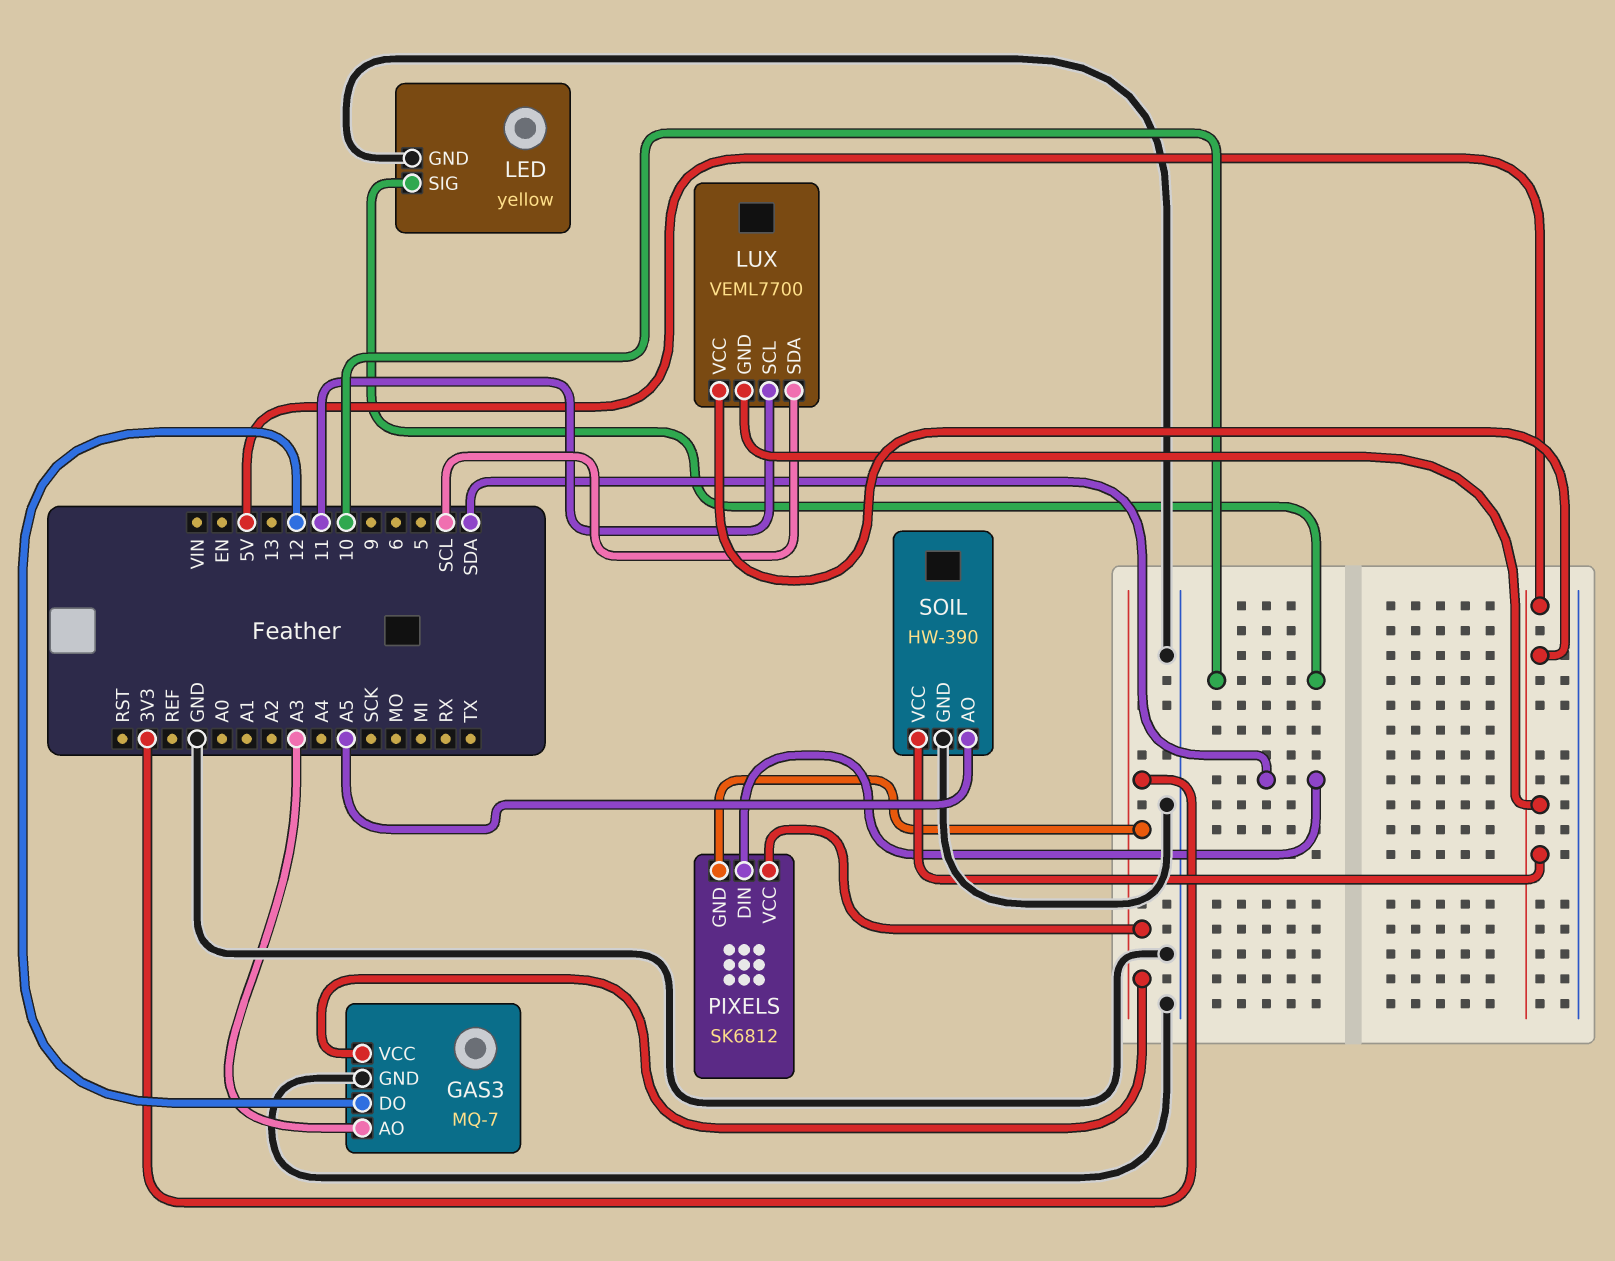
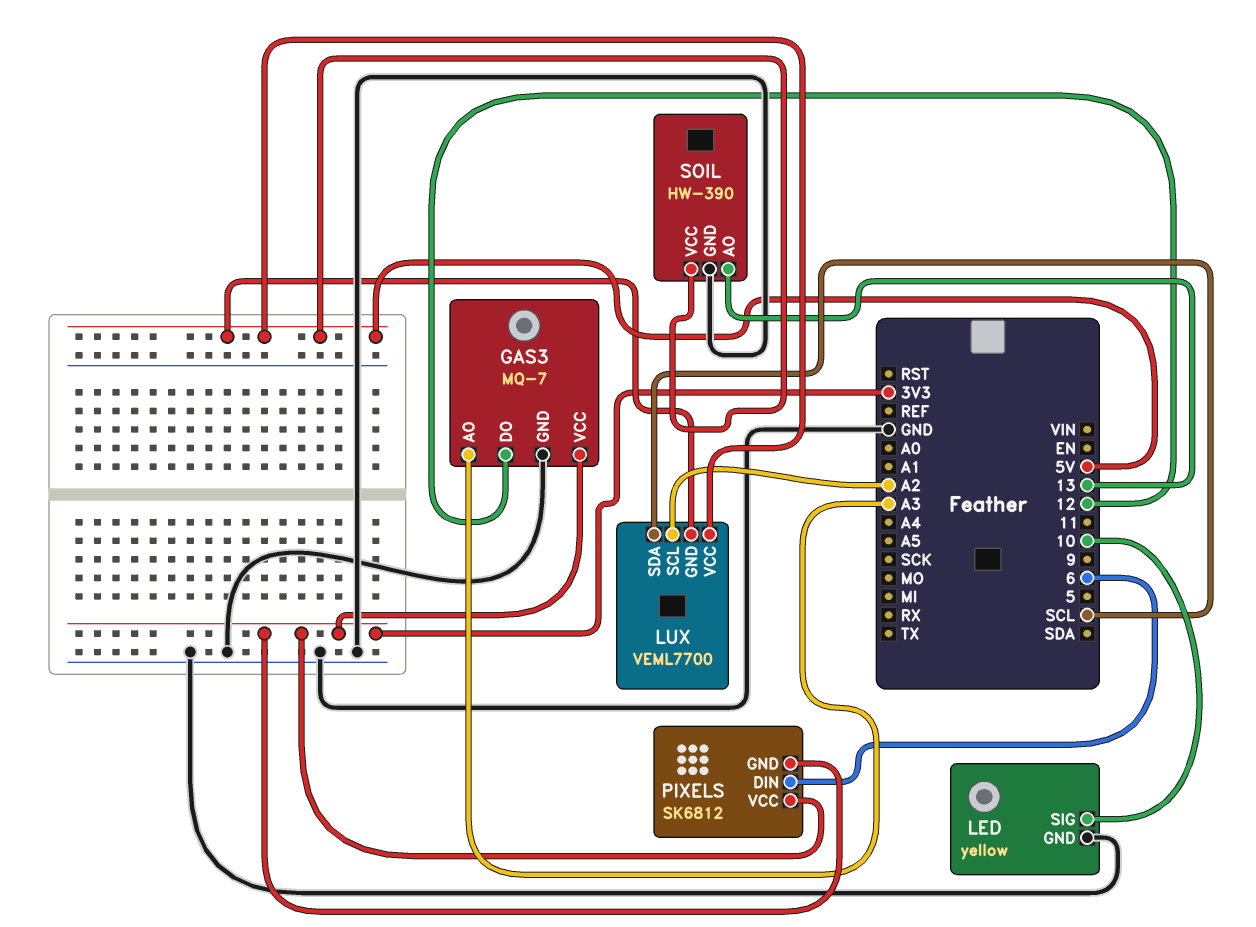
LUX pin SCL: 11 -> A2
PIXELS pin DIN: SDA -> 6
SOIL pin AO: A5 -> 13

